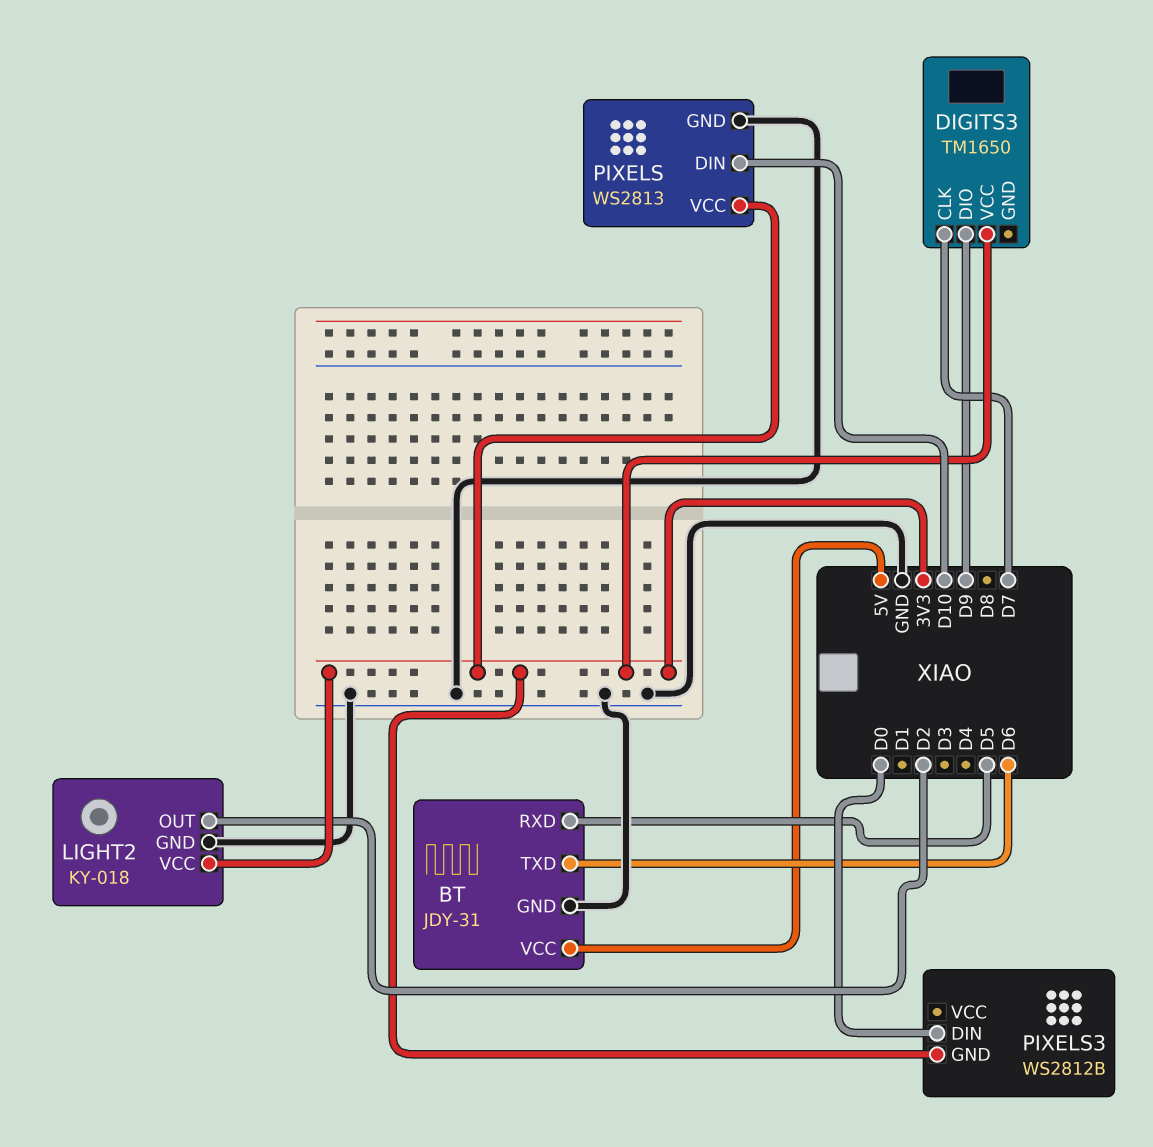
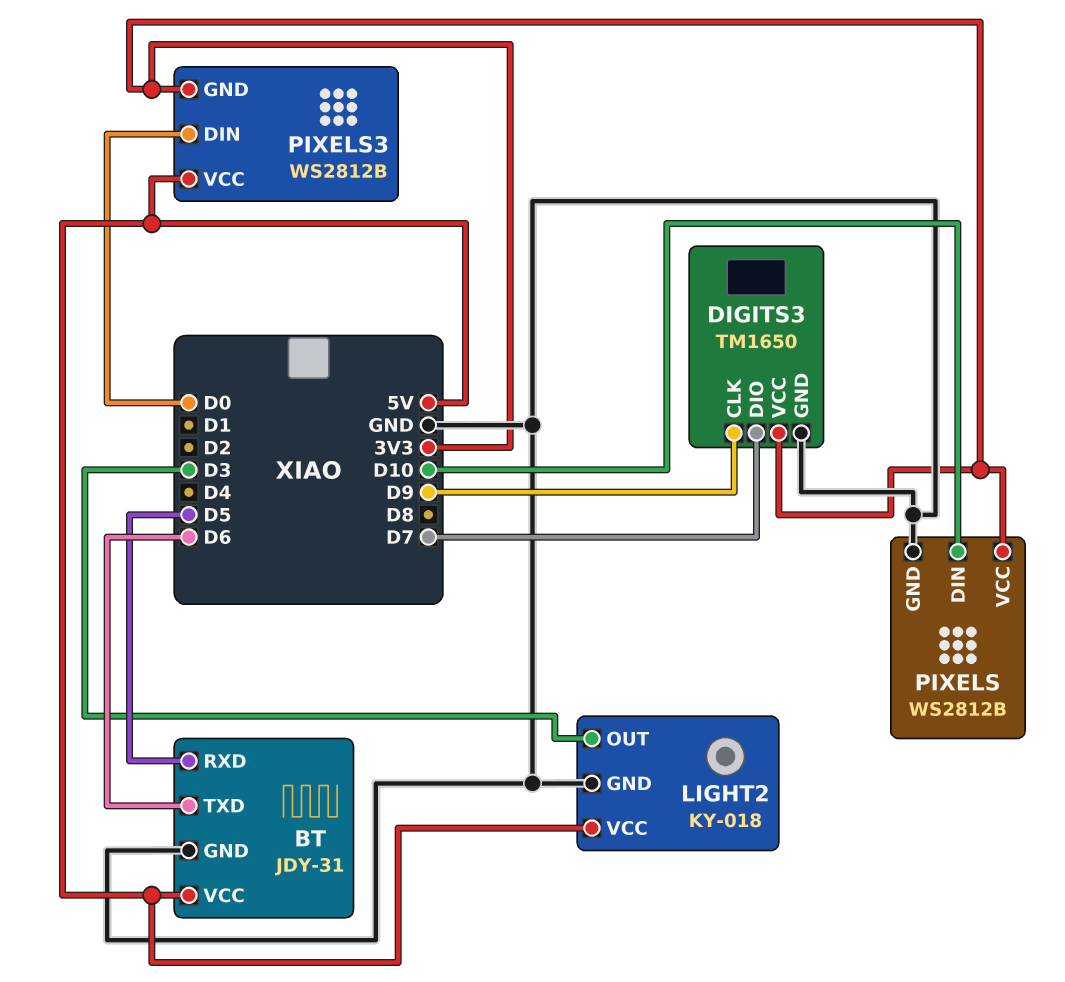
DIGITS3 pin CLK: D7 -> D9
DIGITS3 pin DIO: D9 -> D7
DIGITS3 pin GND: none -> GND
LIGHT2 pin OUT: D2 -> D3
LIGHT2 pin VCC: 3V3 -> 5V
PIXELS: WS2813 -> WS2812B
PIXELS3 pin VCC: none -> 5V

